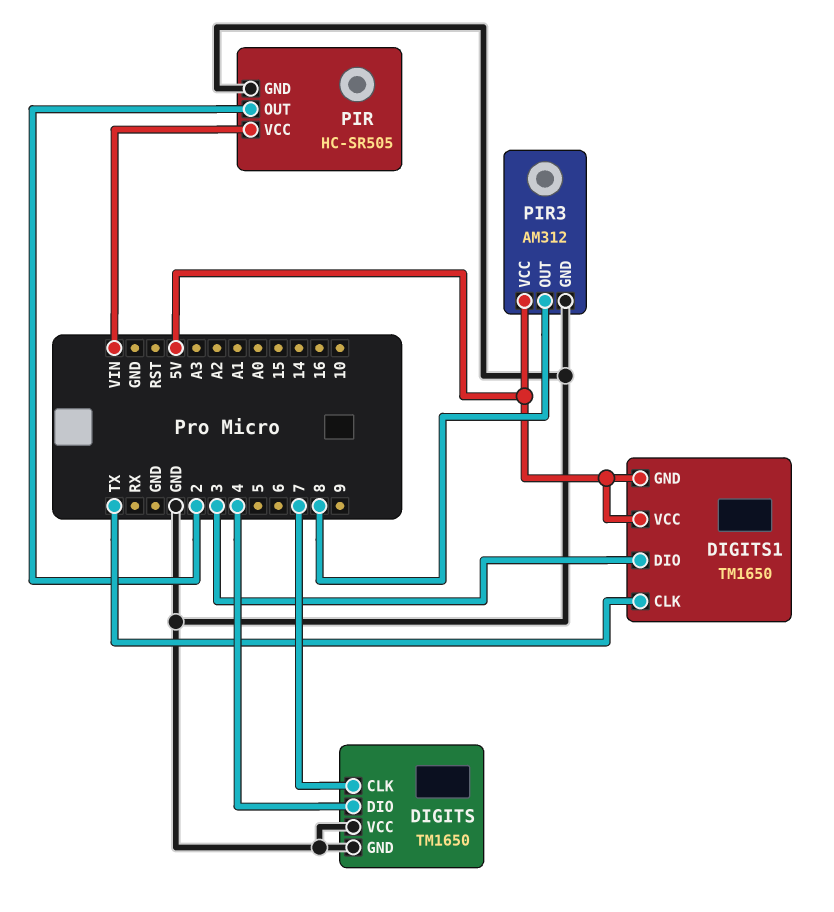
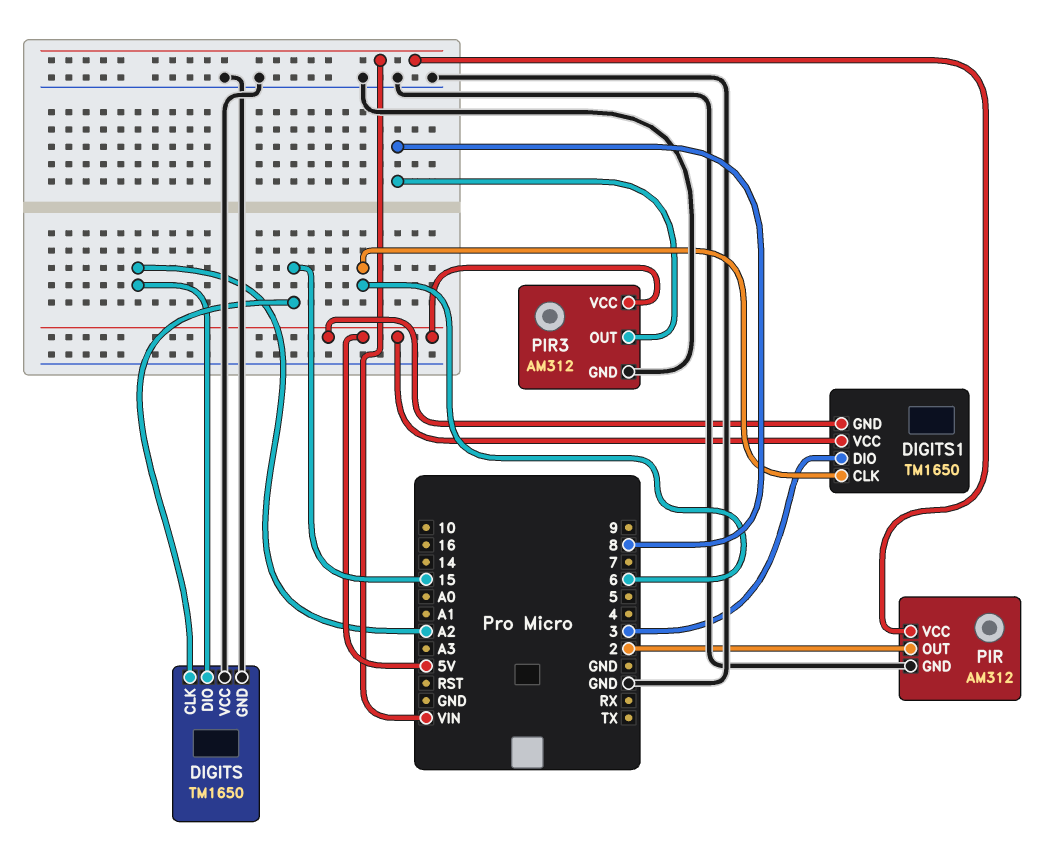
DIGITS pin CLK: 7 -> 15
DIGITS pin DIO: 4 -> A2
DIGITS1 pin CLK: TX -> 6
PIR: HC-SR505 -> AM312

